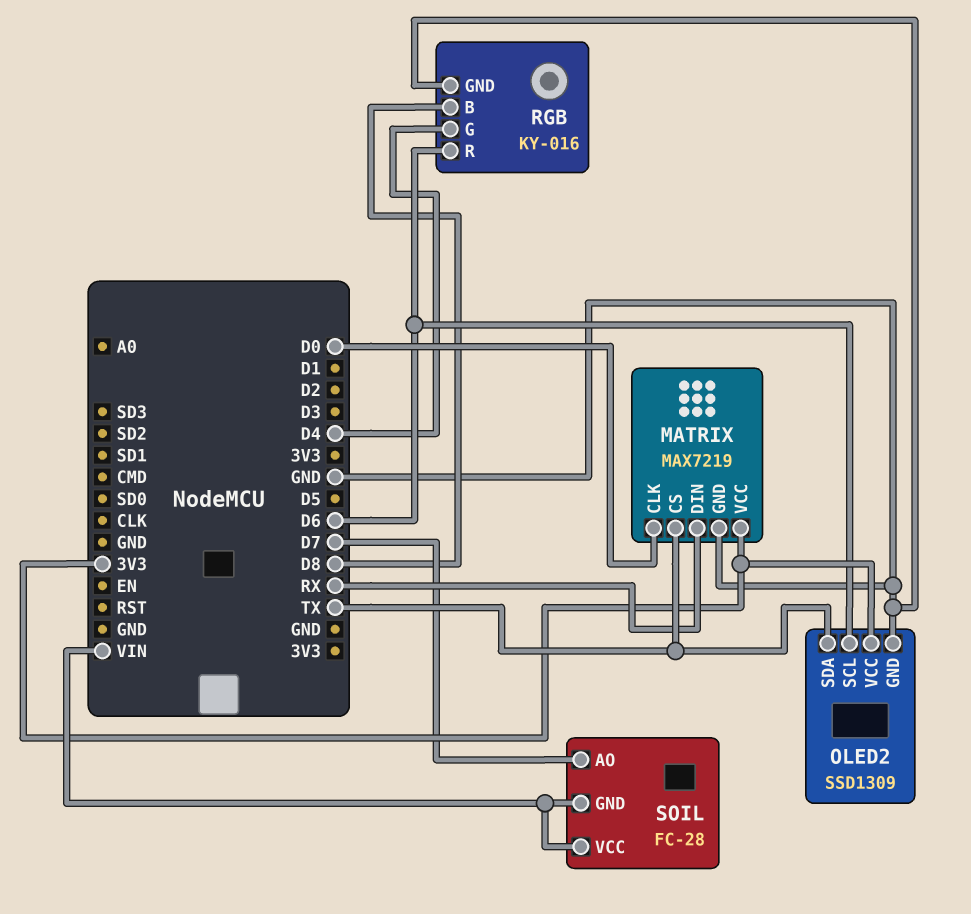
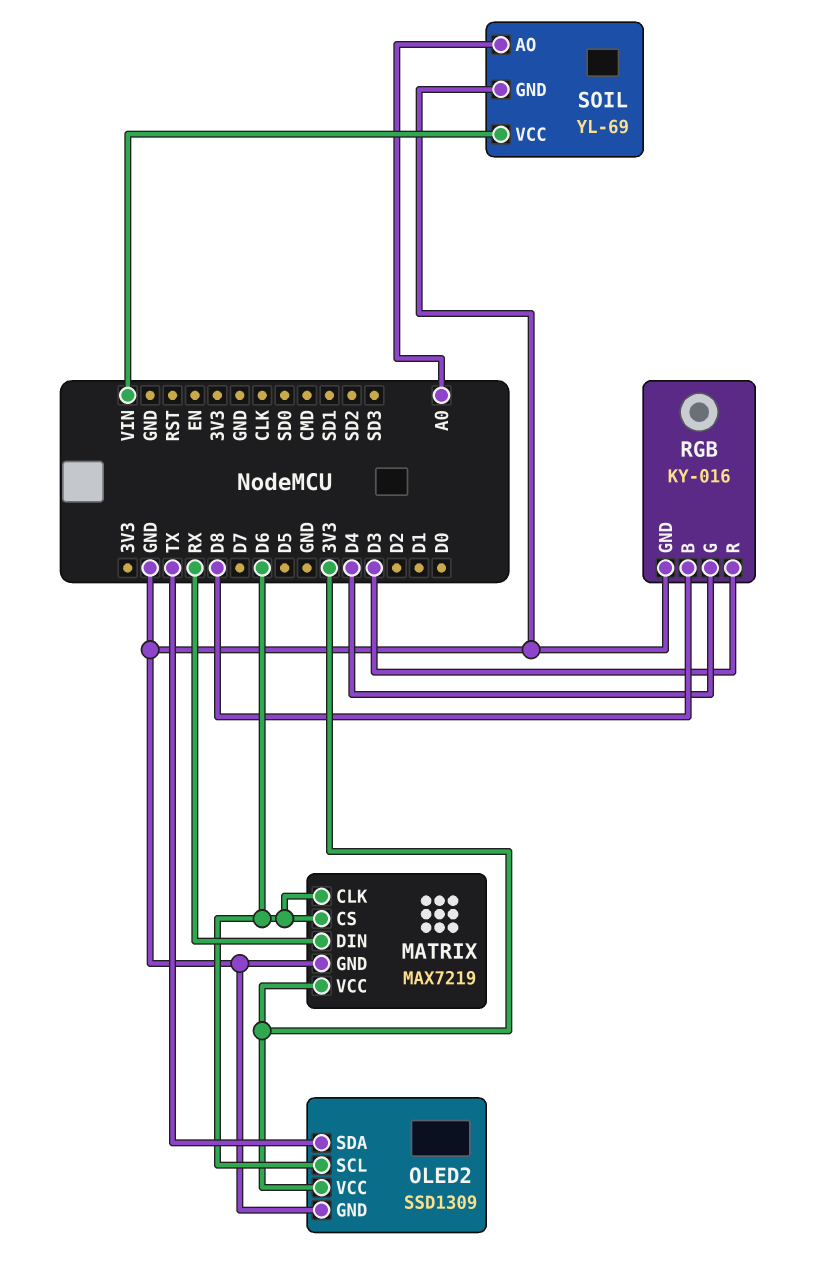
MATRIX pin CLK: D0 -> D6
MATRIX pin CS: TX -> D6
RGB pin R: D6 -> D3
SOIL: FC-28 -> YL-69
SOIL pin AO: D7 -> A0
SOIL pin GND: VIN -> GND

